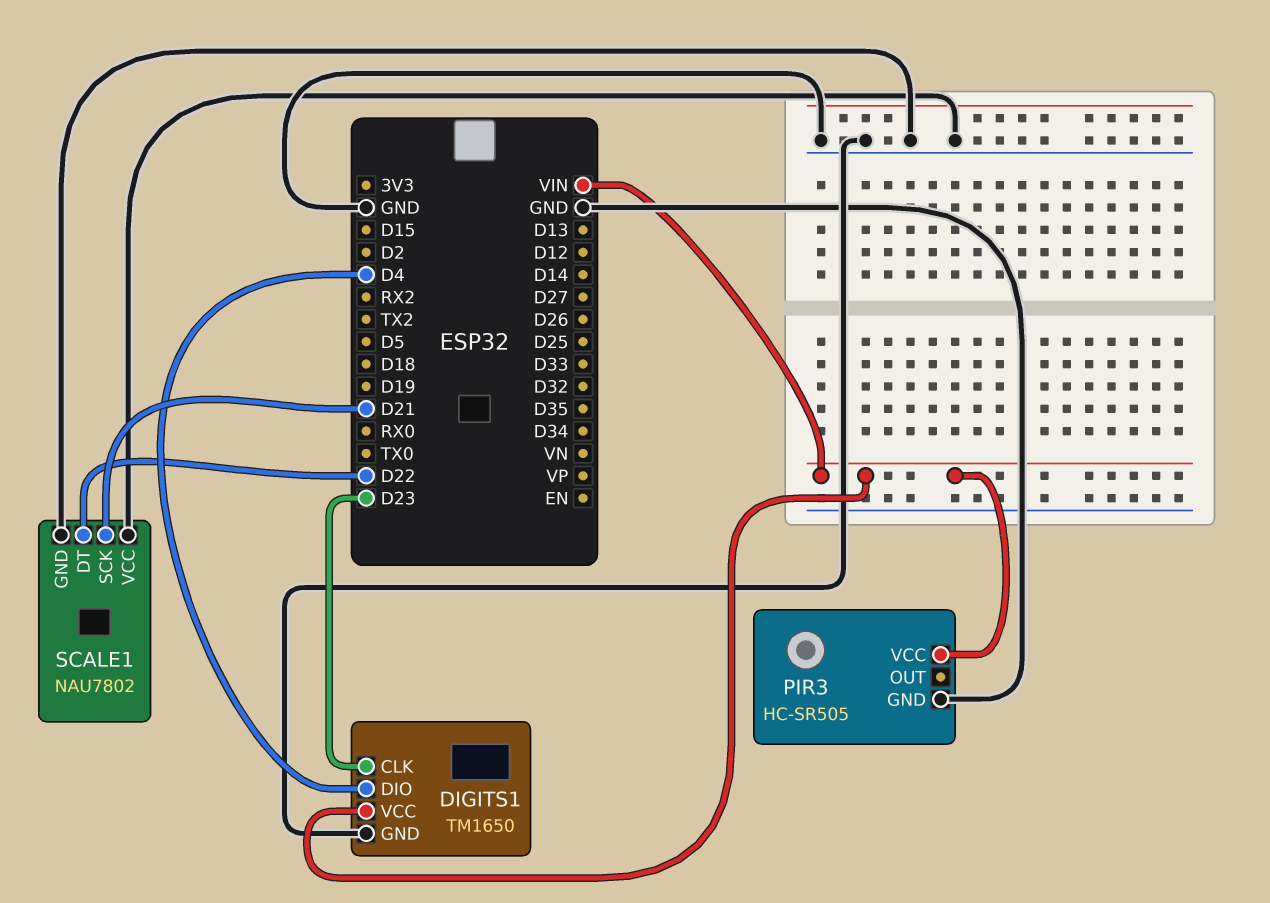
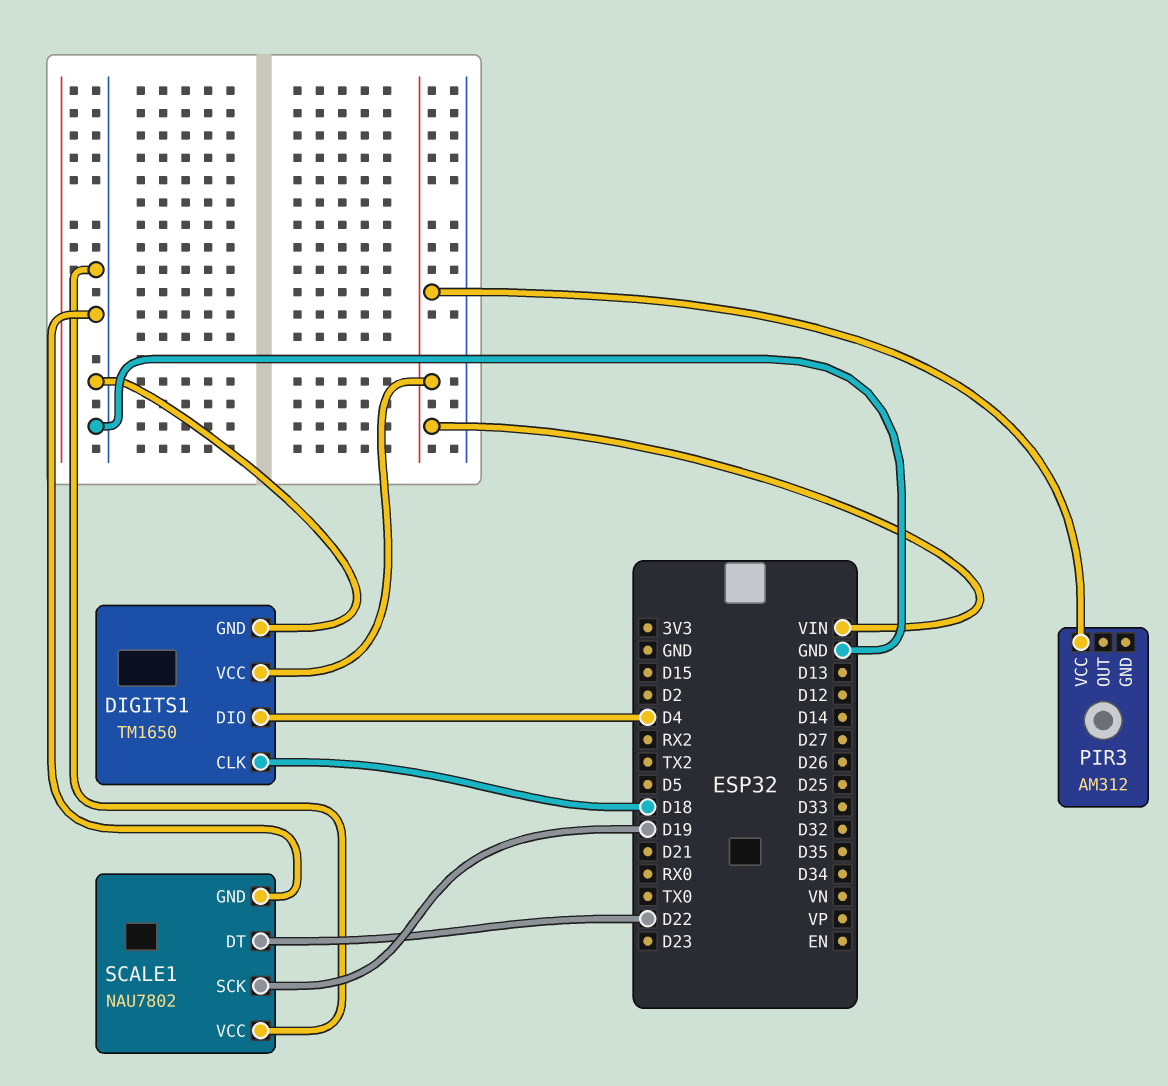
DIGITS1 pin CLK: D23 -> D18
PIR3: HC-SR505 -> AM312
PIR3 pin GND: GND -> none
SCALE1 pin SCK: D21 -> D19

